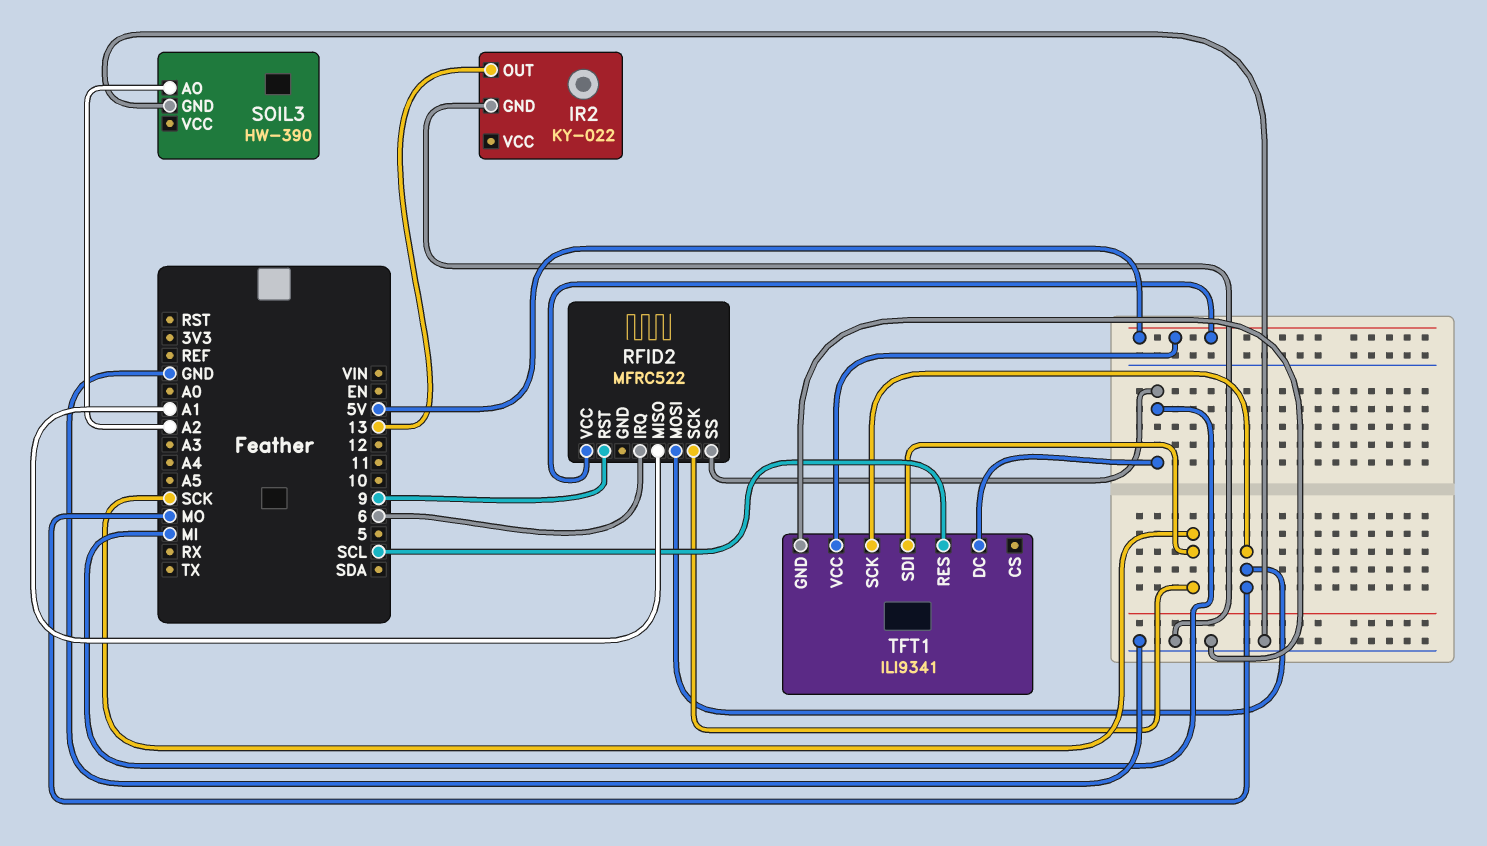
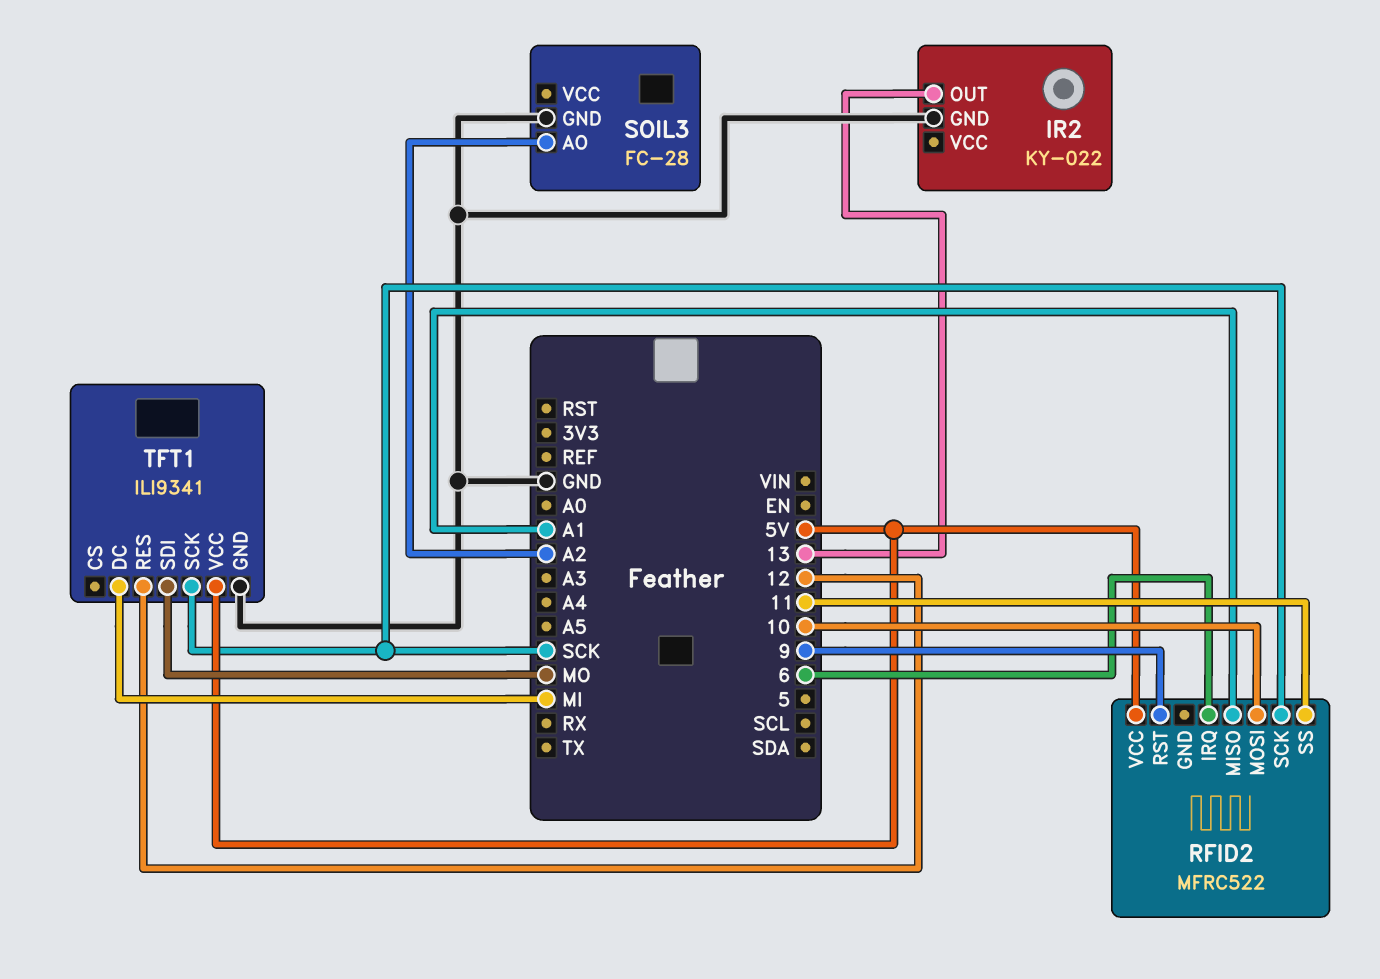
RFID2 pin MOSI: MO -> 10
RFID2 pin SS: MI -> 11
SOIL3: HW-390 -> FC-28
TFT1 pin RES: SCL -> 12
TFT1 pin SCK: MO -> SCK
TFT1 pin SDI: SCK -> MO

